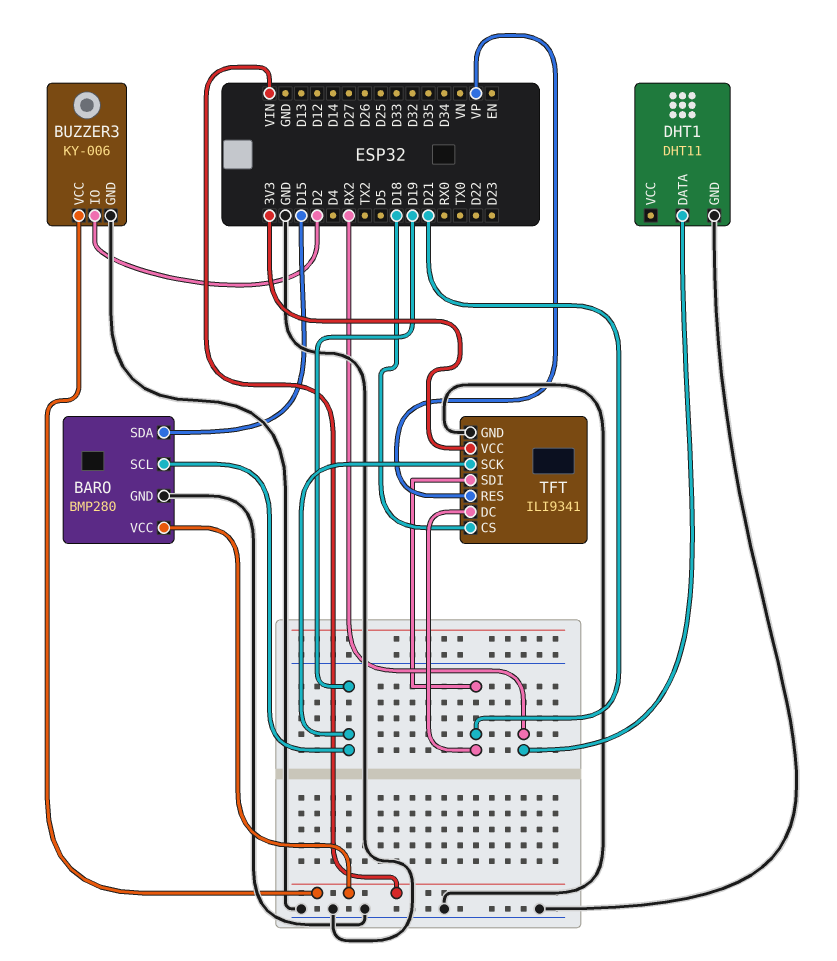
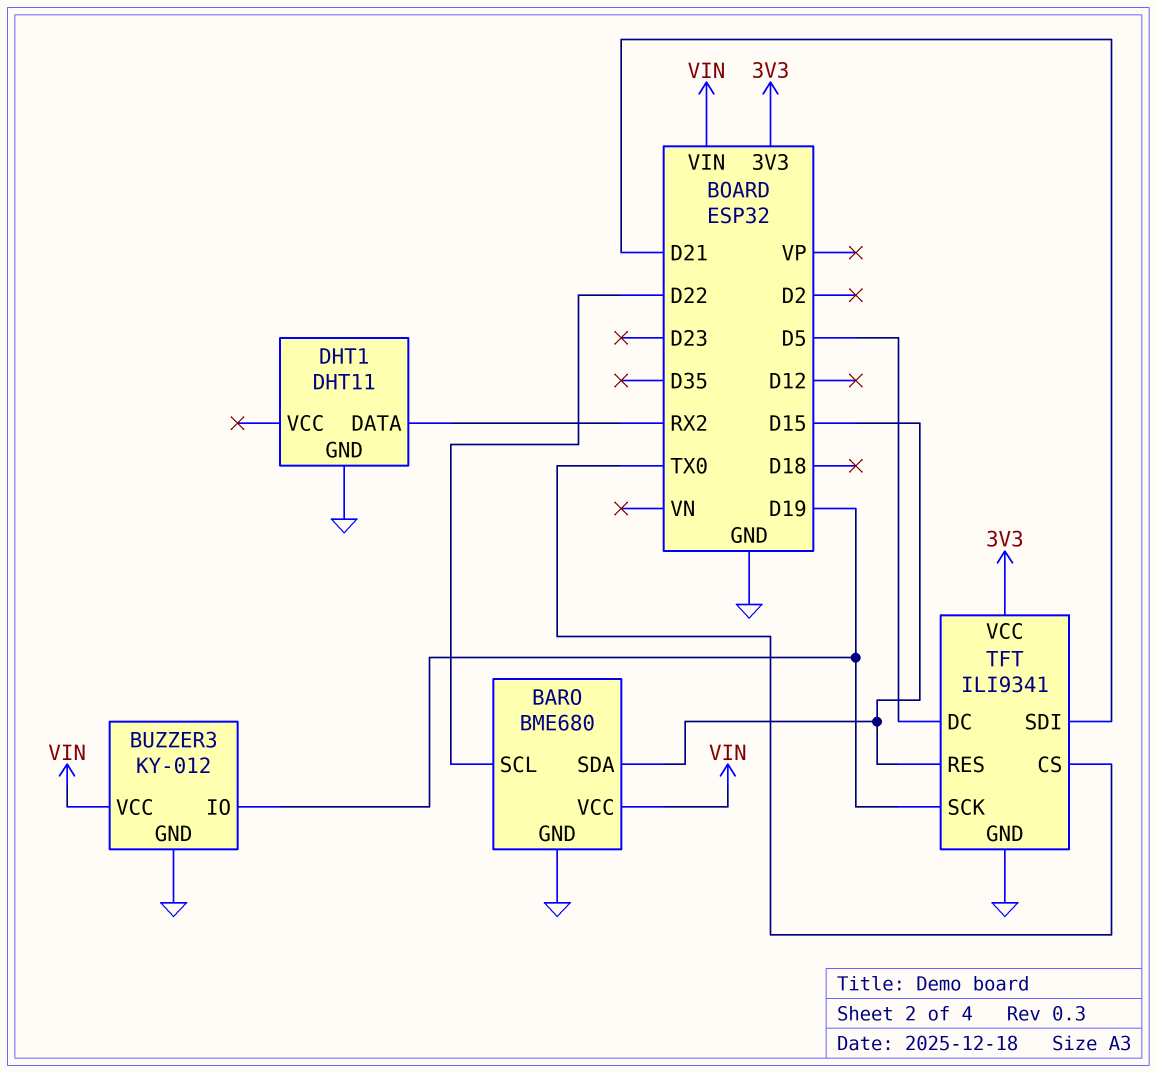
BARO: BMP280 -> BME680
BARO pin SCL: D19 -> D22
BUZZER3: KY-006 -> KY-012
BUZZER3 pin IO: D2 -> D19
TFT pin CS: D18 -> TX0
TFT pin DC: D21 -> D5
TFT pin RES: VP -> D15

